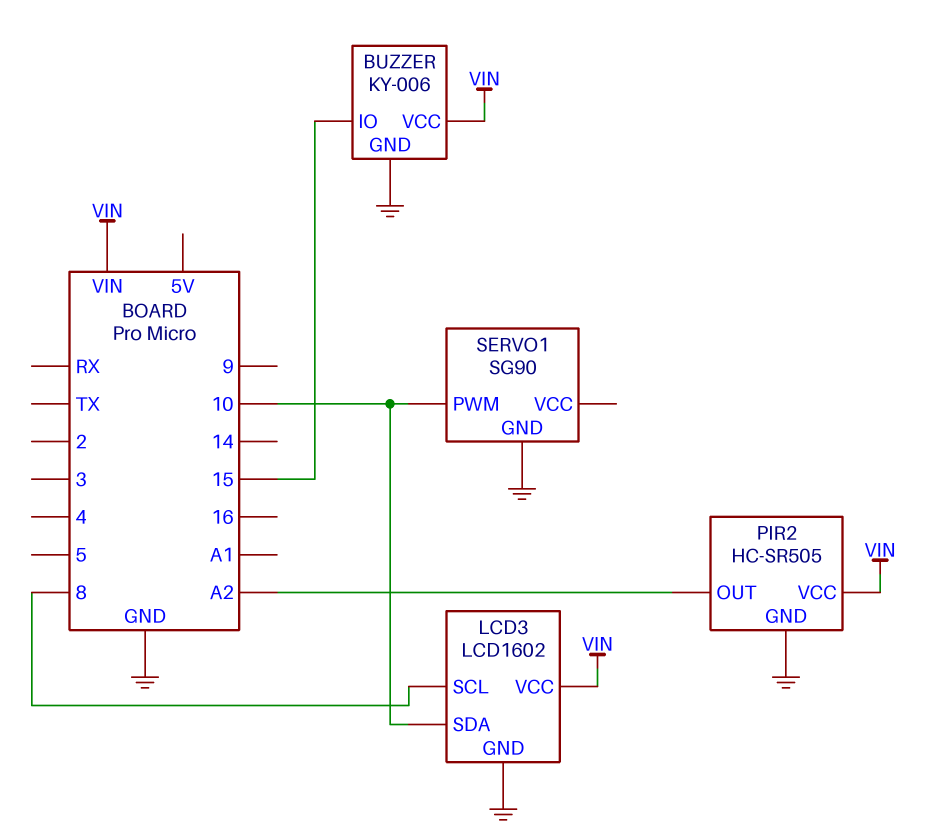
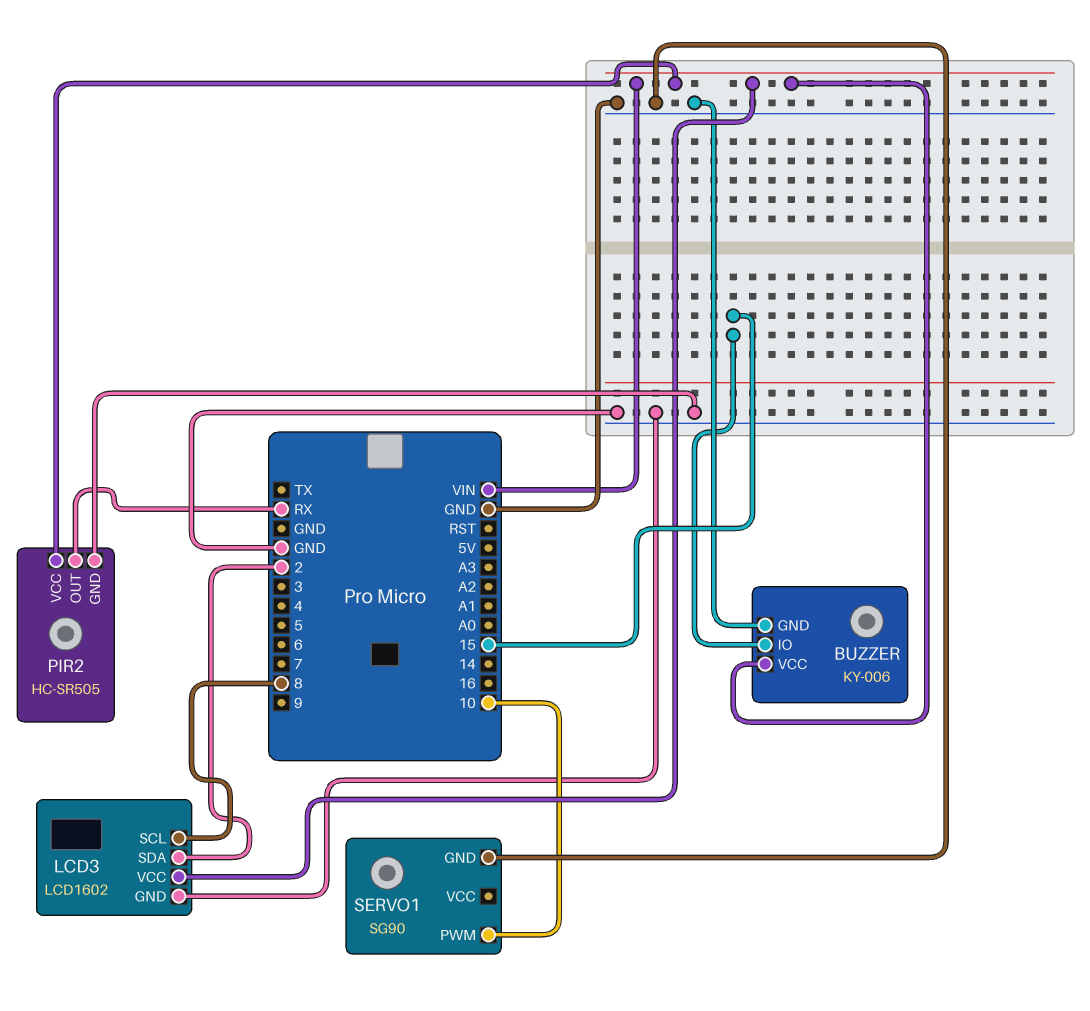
LCD3 pin SDA: 10 -> 2
PIR2 pin OUT: A2 -> RX

